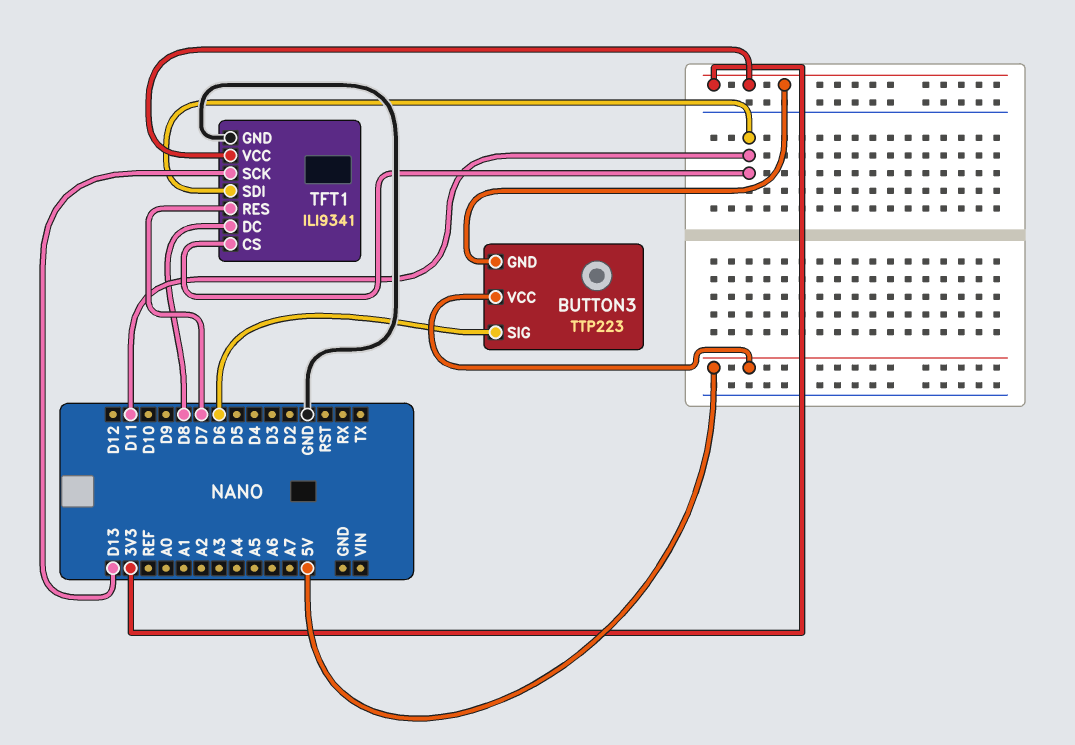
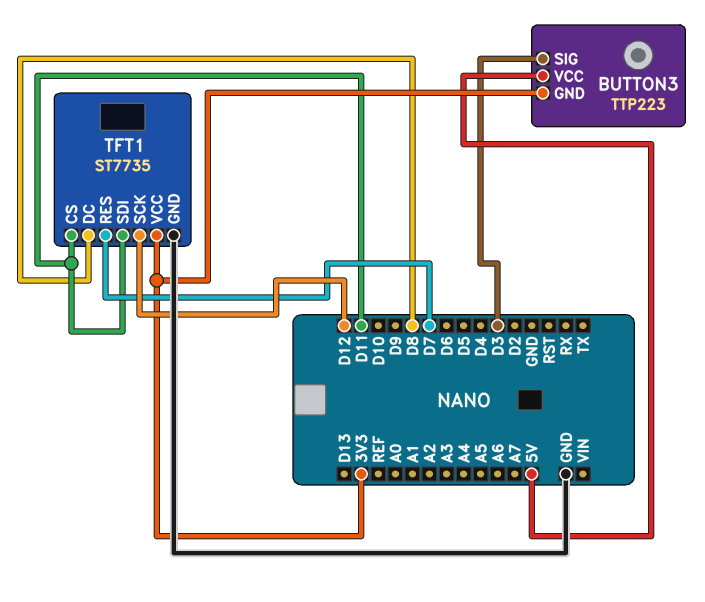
BUTTON3 pin SIG: D6 -> D3
TFT1: ILI9341 -> ST7735
TFT1 pin SCK: D13 -> D12

